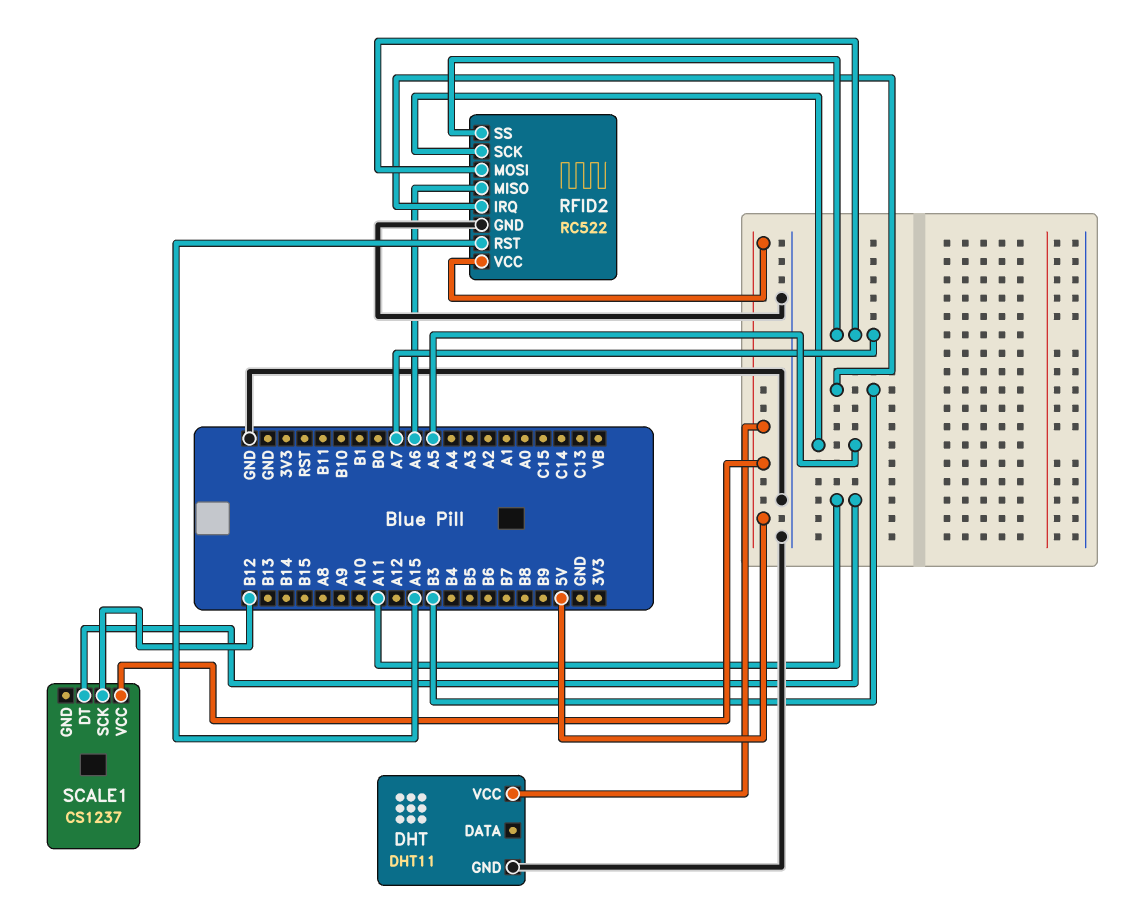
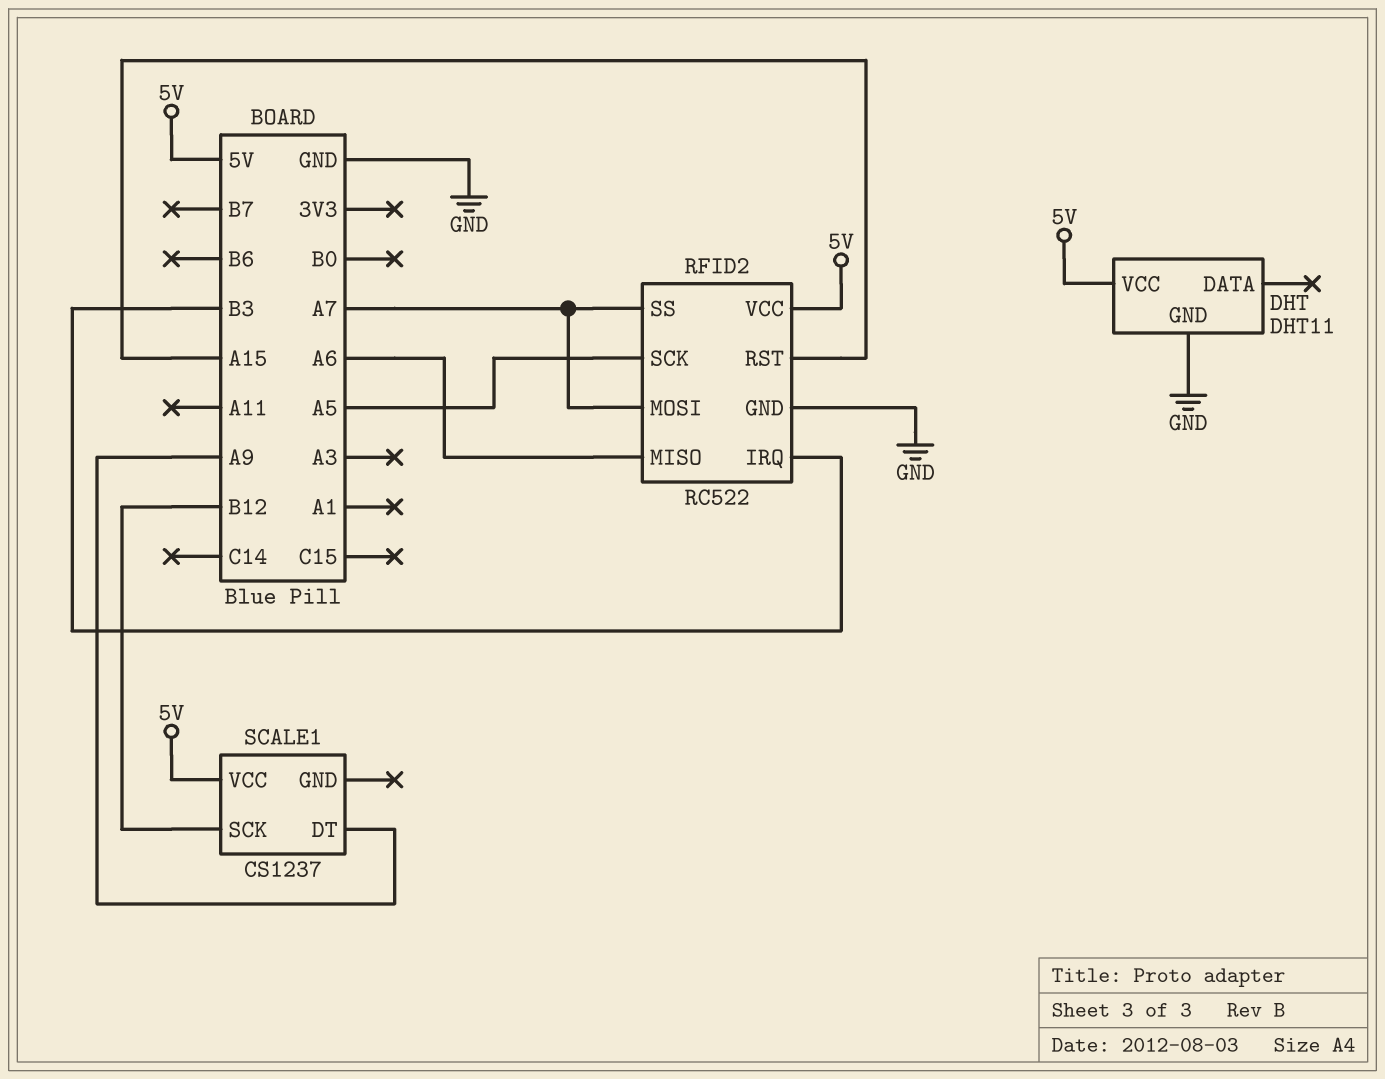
SCALE1 pin DT: A11 -> A9

